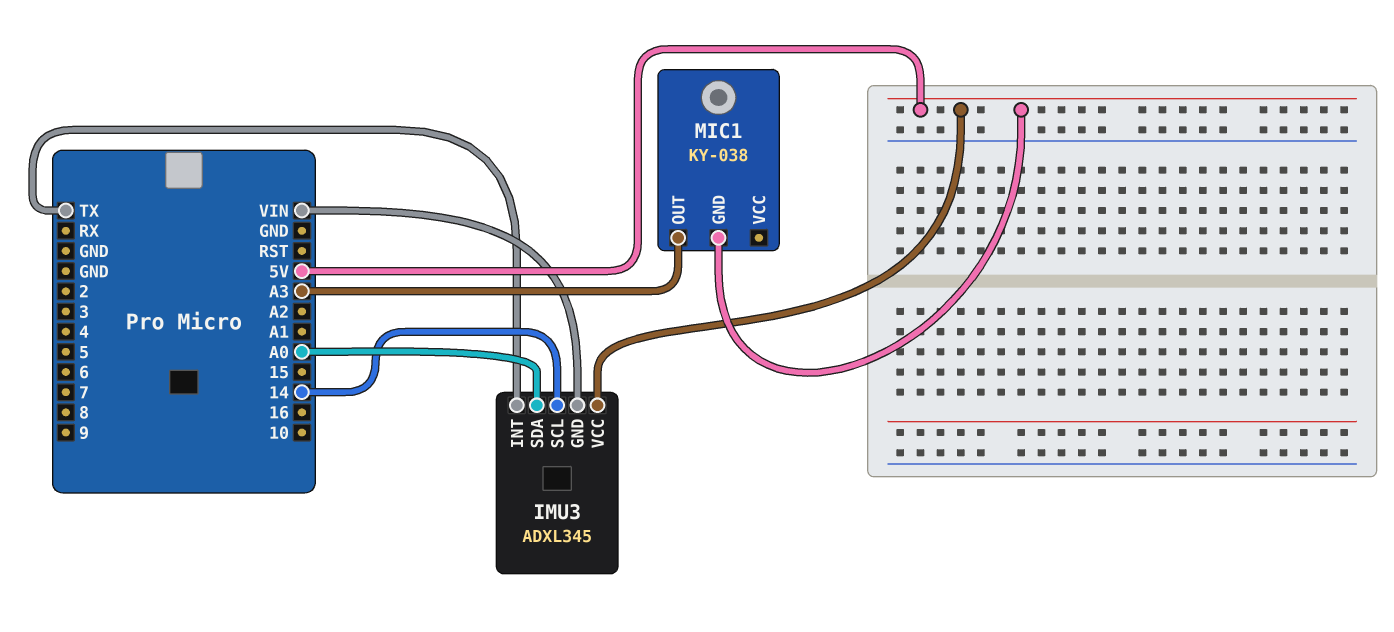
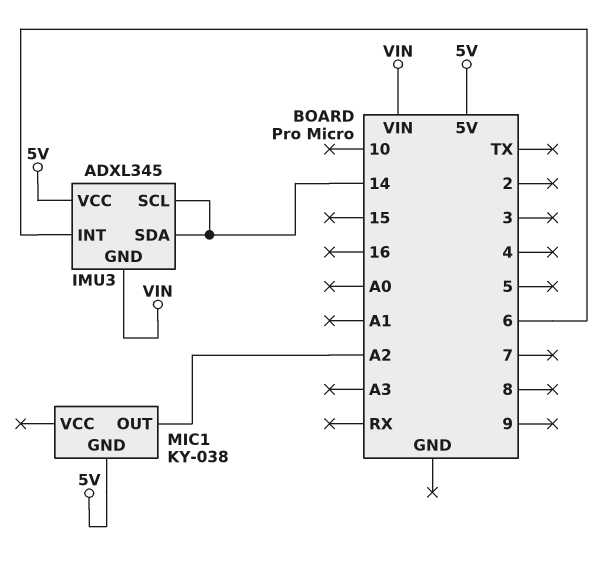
IMU3 pin INT: TX -> 6
IMU3 pin SDA: A0 -> 14
MIC1 pin OUT: A3 -> A2

